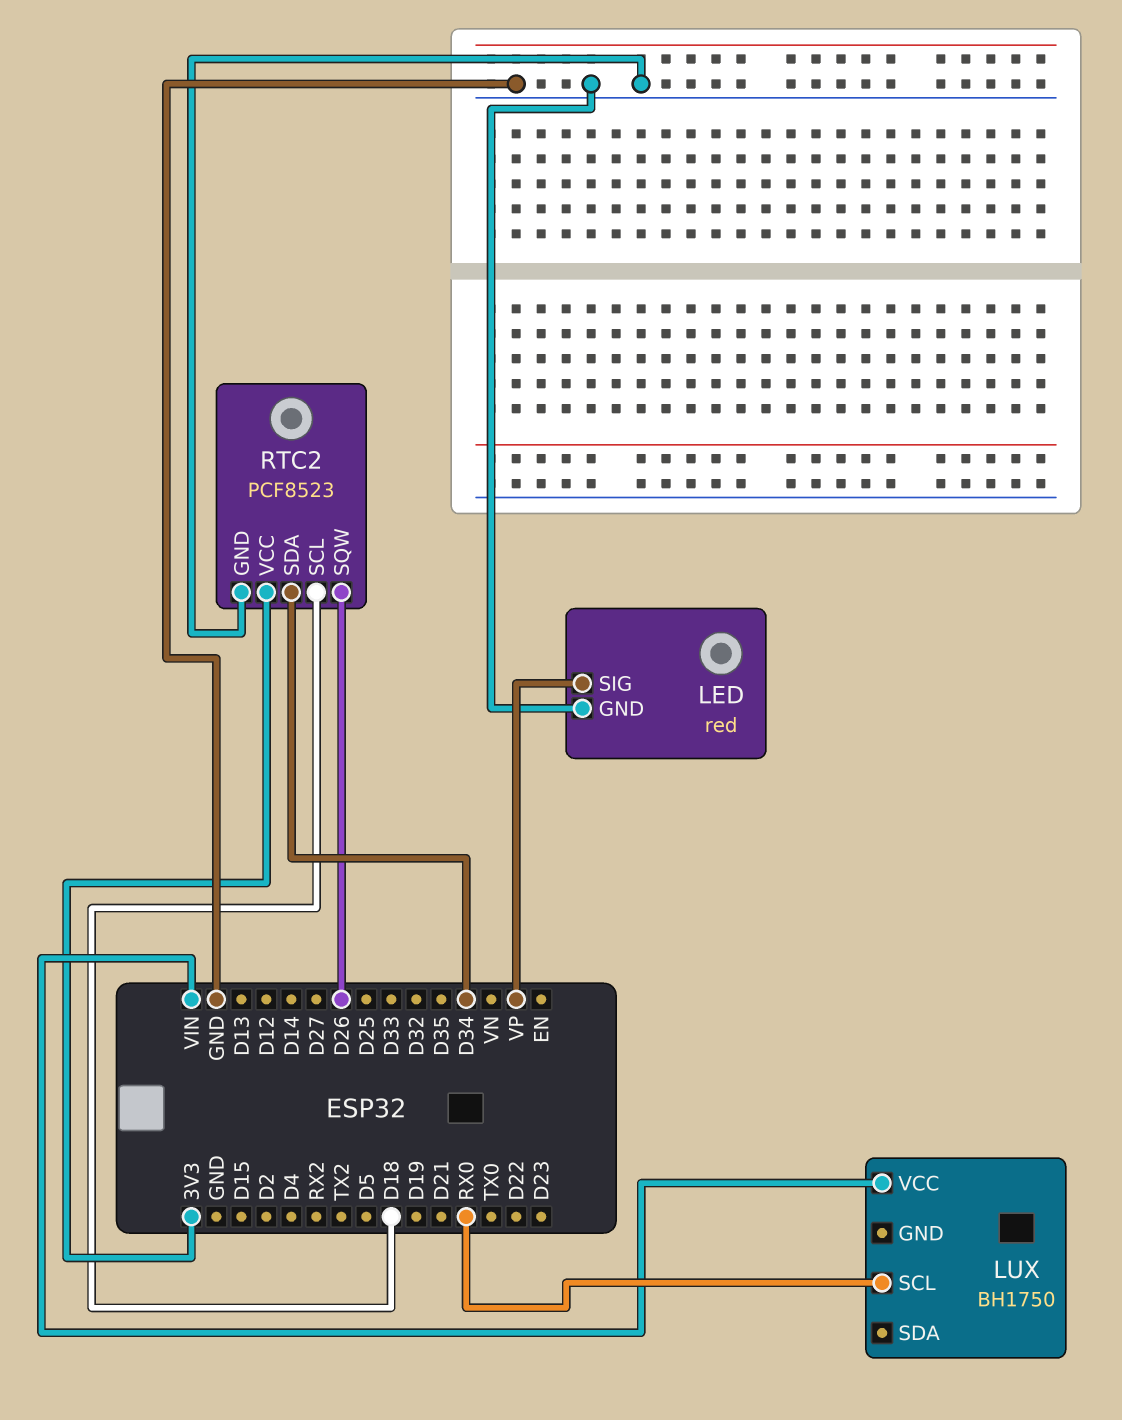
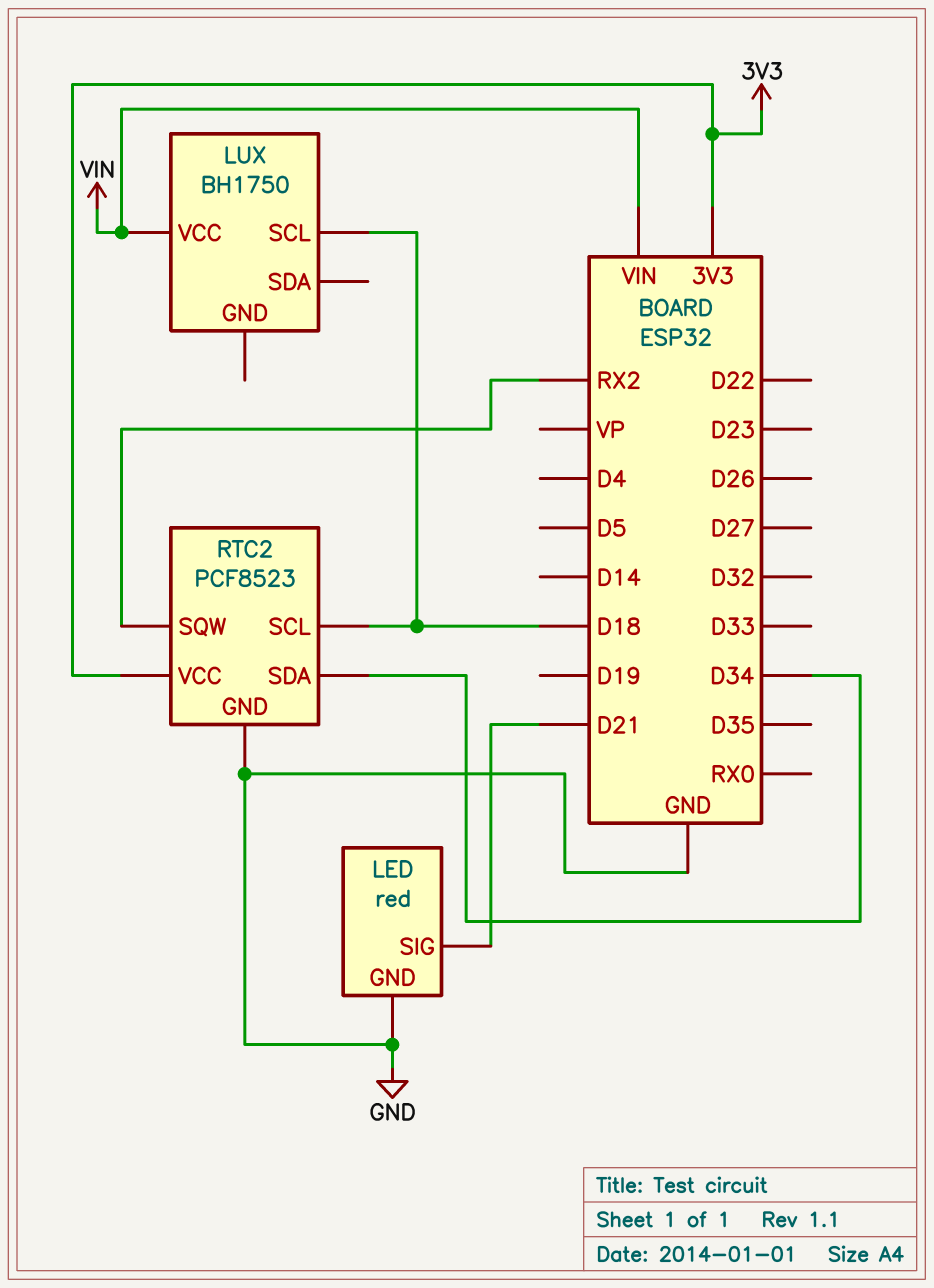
LED pin SIG: VP -> D21
LUX pin SCL: RX0 -> D18
RTC2 pin SQW: D26 -> RX2

